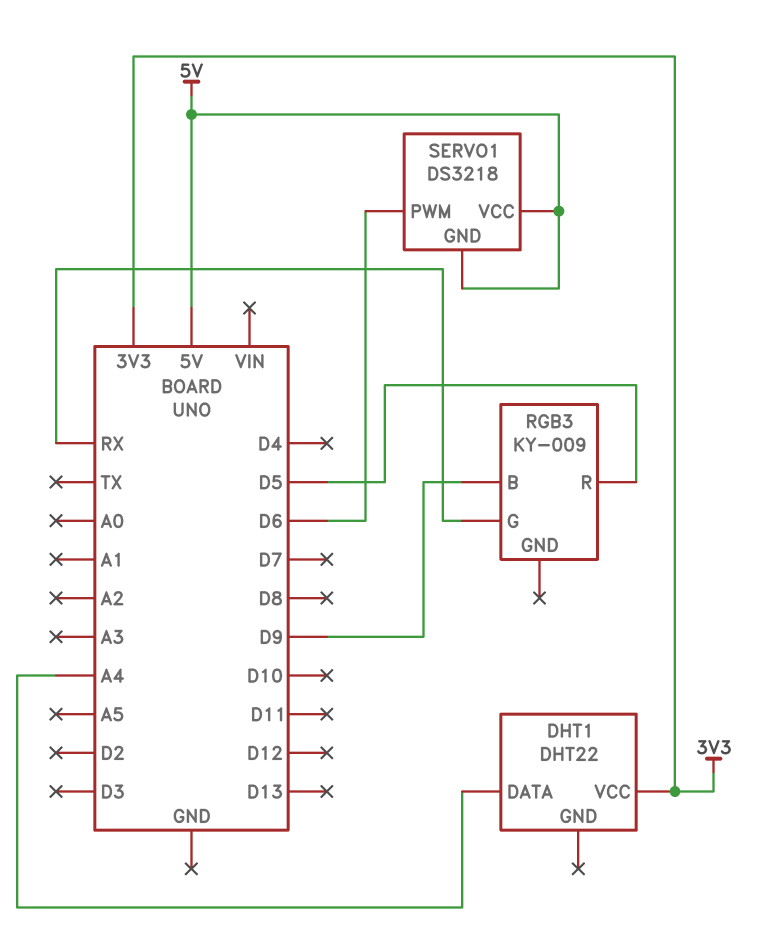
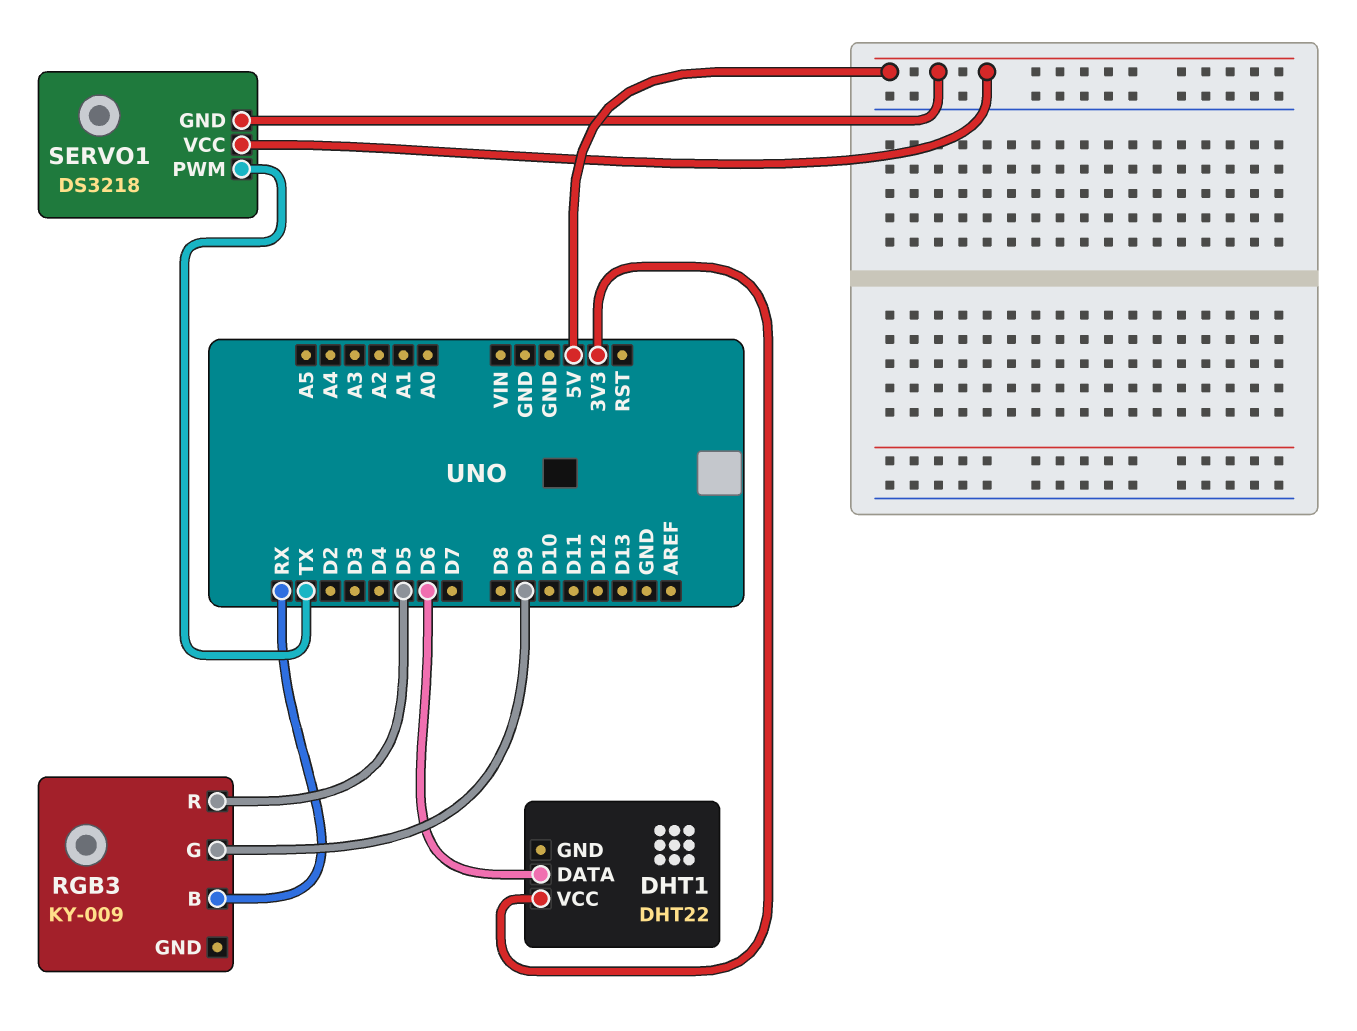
DHT1 pin DATA: A4 -> D6
RGB3 pin B: D9 -> RX
RGB3 pin G: RX -> D9
SERVO1 pin PWM: D6 -> TX

